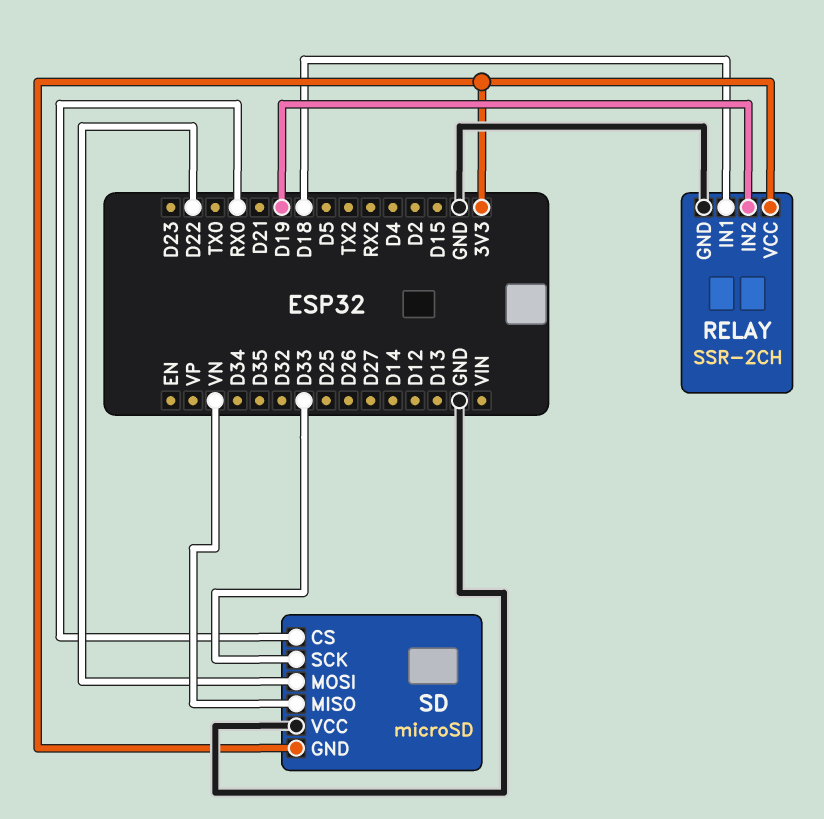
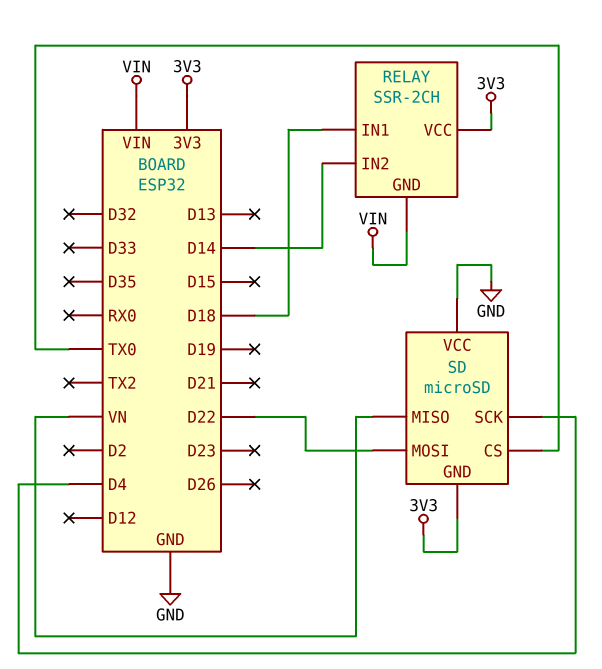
RELAY pin GND: GND -> VIN
RELAY pin IN2: D19 -> D14
SD pin CS: RX0 -> TX0
SD pin SCK: D33 -> D4

